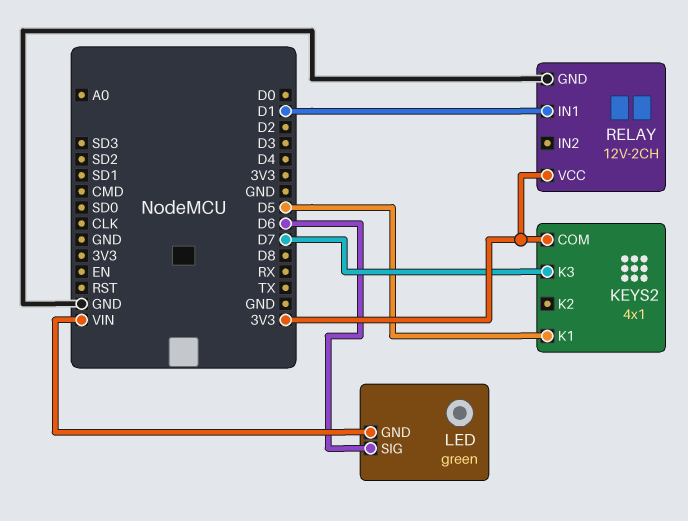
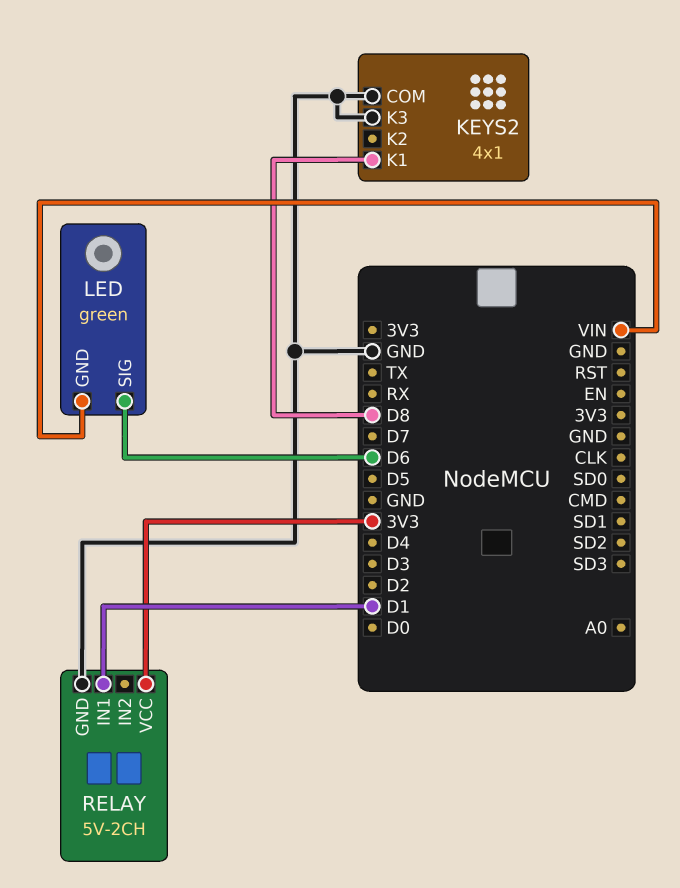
KEYS2 pin COM: 3V3 -> GND
KEYS2 pin K1: D5 -> D8
KEYS2 pin K3: D7 -> GND
RELAY: 12V-2CH -> 5V-2CH

